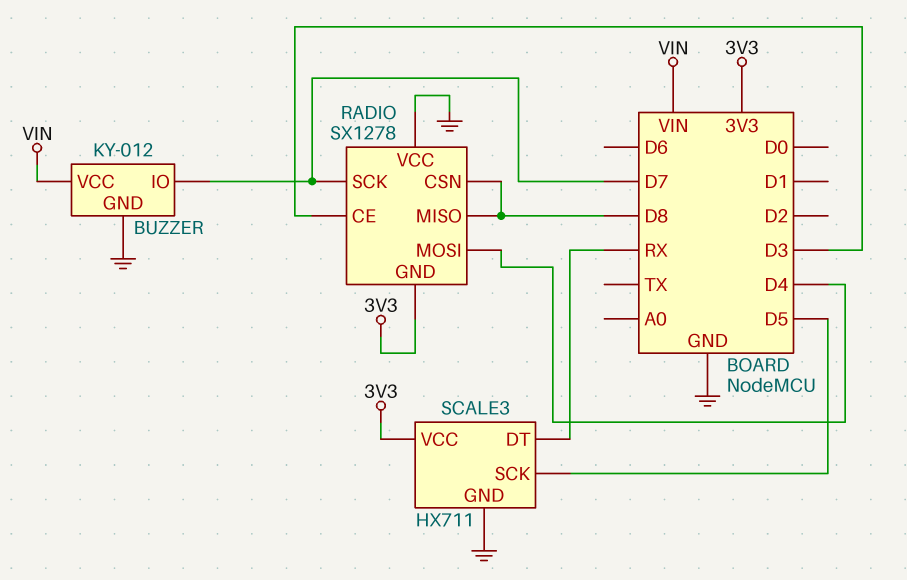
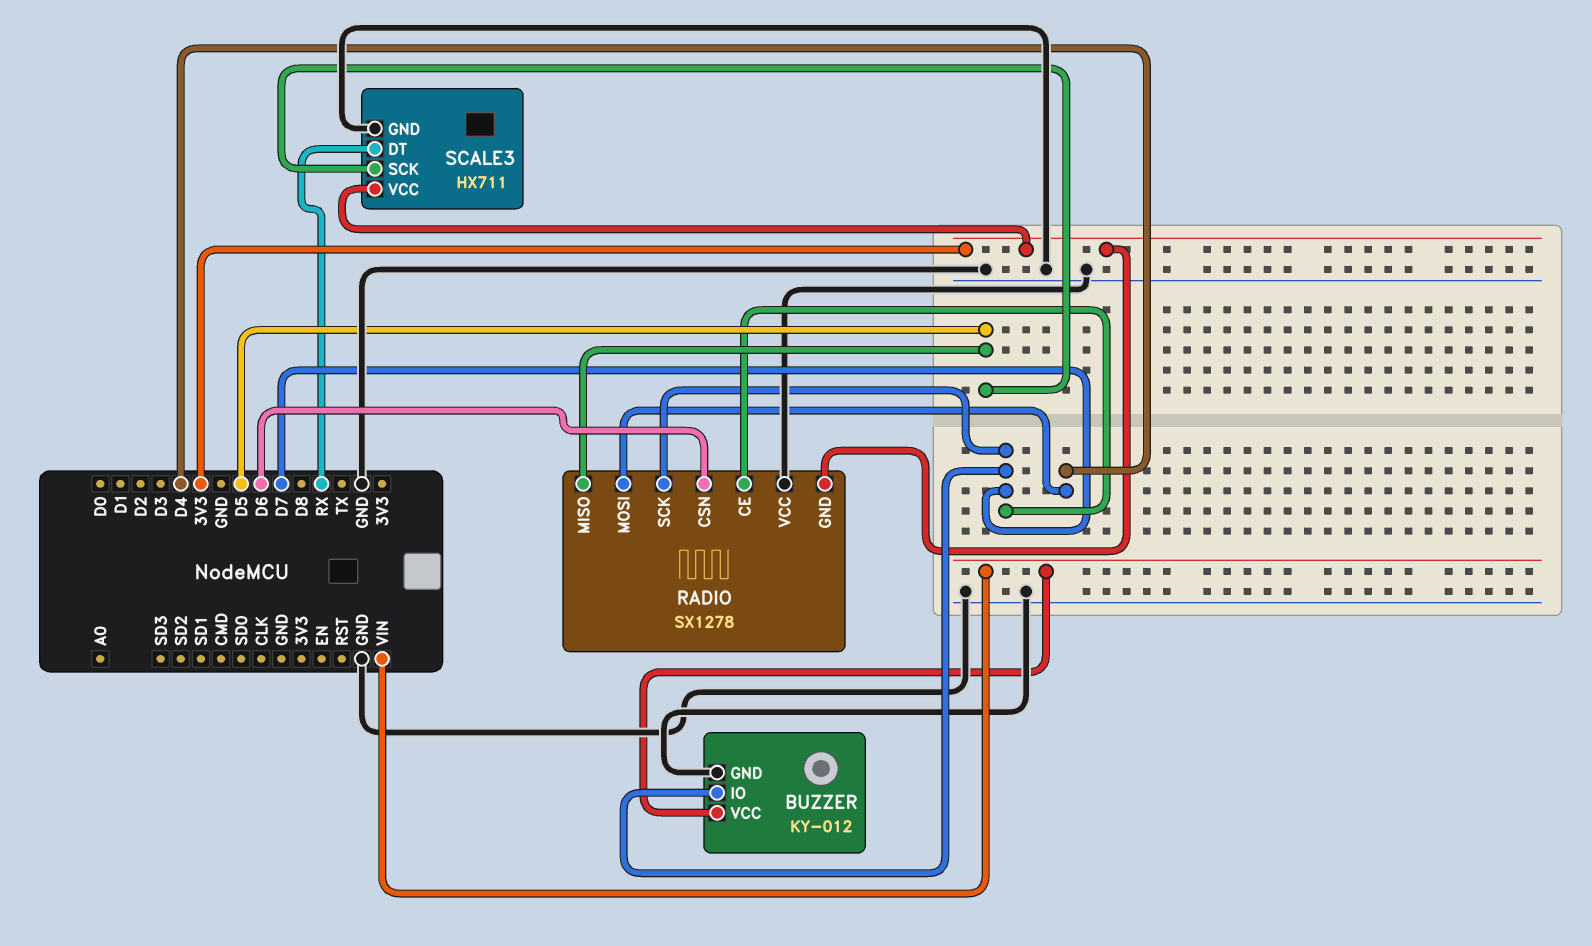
RADIO pin CE: D3 -> D7
RADIO pin CSN: D8 -> D6
RADIO pin MISO: D8 -> D5

